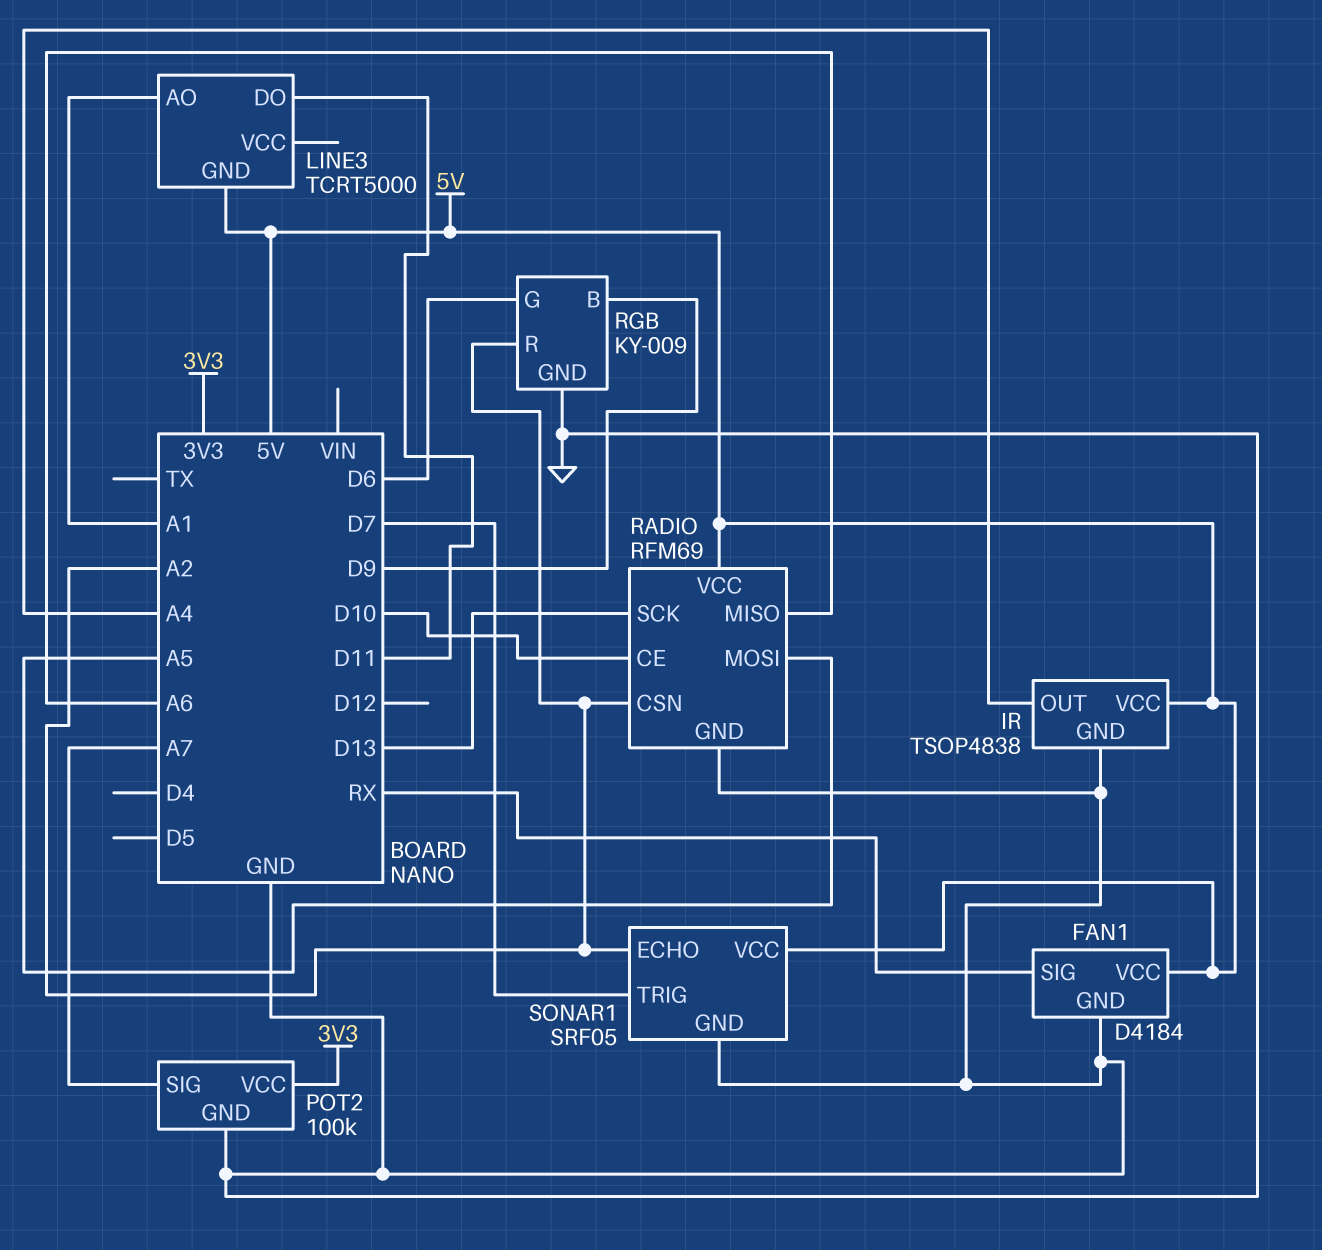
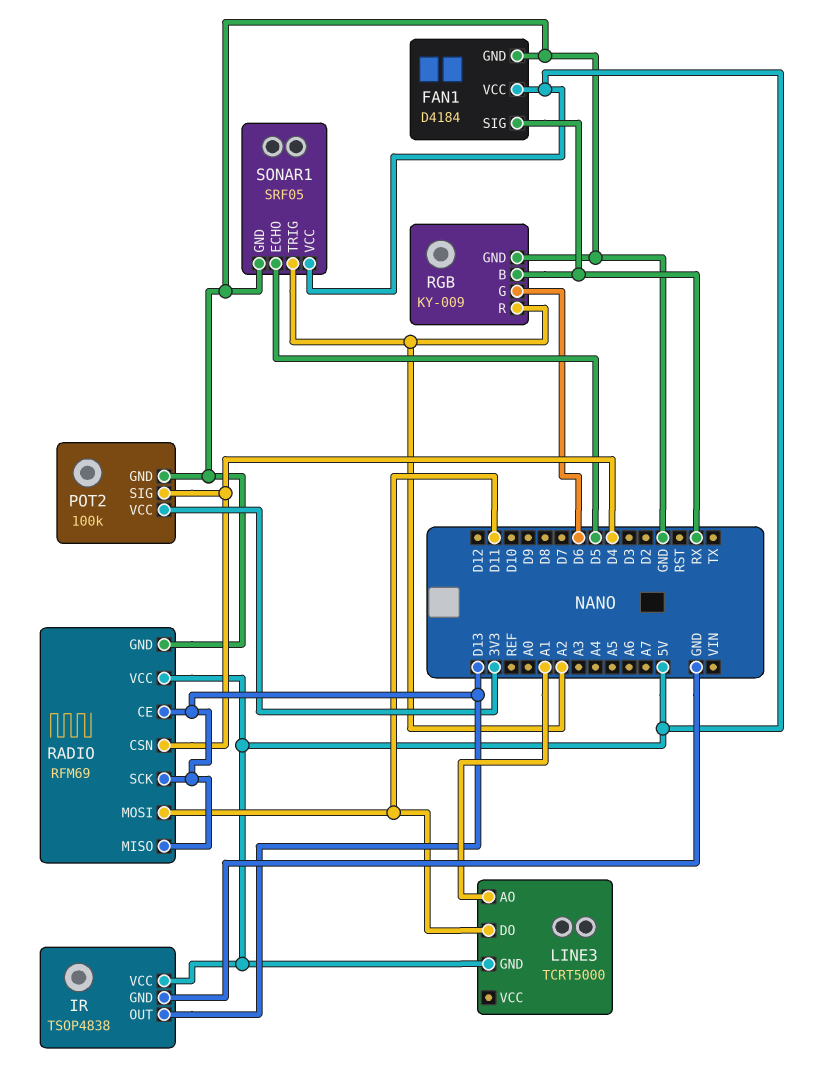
IR pin OUT: A4 -> D13
POT2 pin SIG: A7 -> D4
RADIO pin CE: D10 -> D13
RADIO pin CSN: A2 -> D4
RADIO pin MISO: A6 -> D13
RADIO pin MOSI: A5 -> D11
RGB pin B: D9 -> RX
SONAR1 pin ECHO: A2 -> D5
SONAR1 pin TRIG: D7 -> A2

